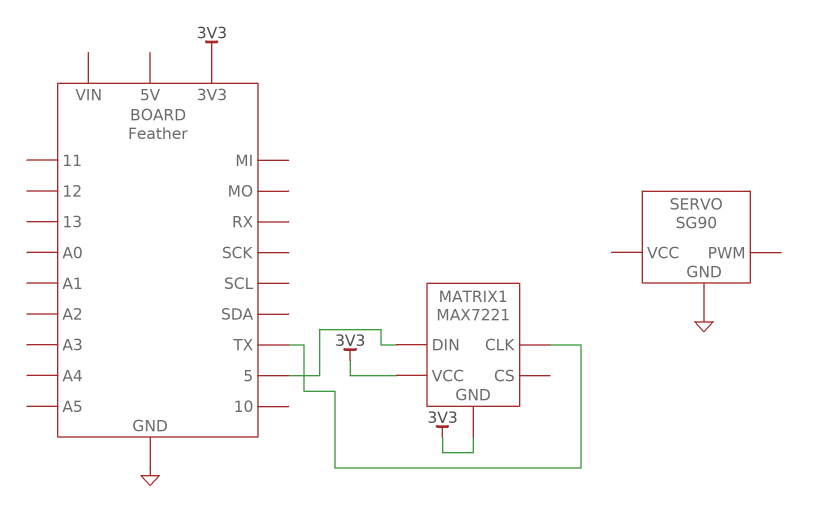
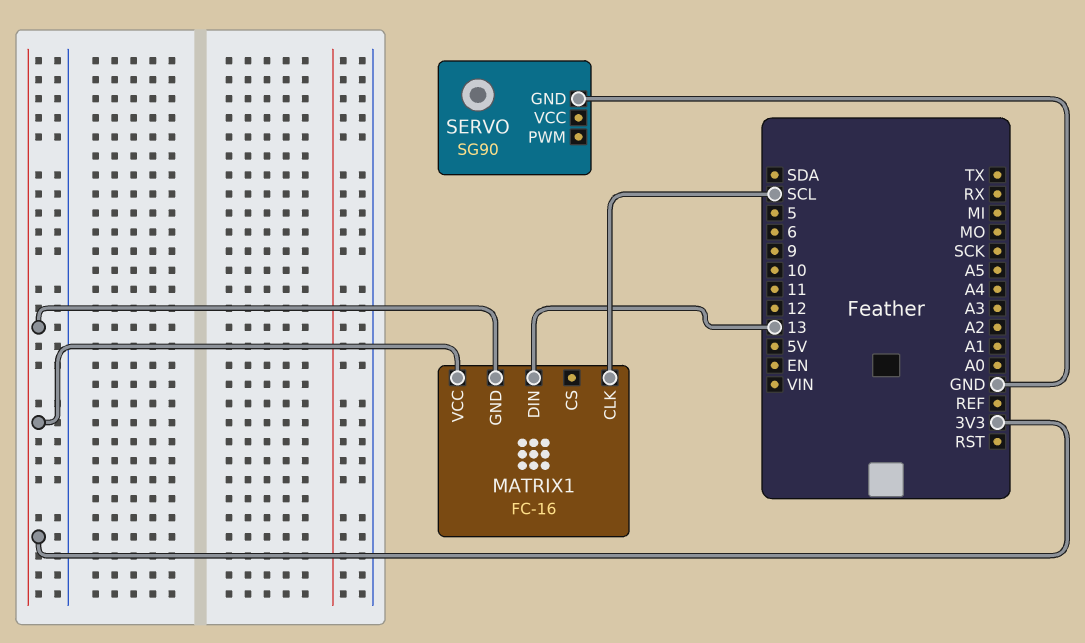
MATRIX1: MAX7221 -> FC-16
MATRIX1 pin CLK: TX -> SCL
MATRIX1 pin DIN: 5 -> 13

